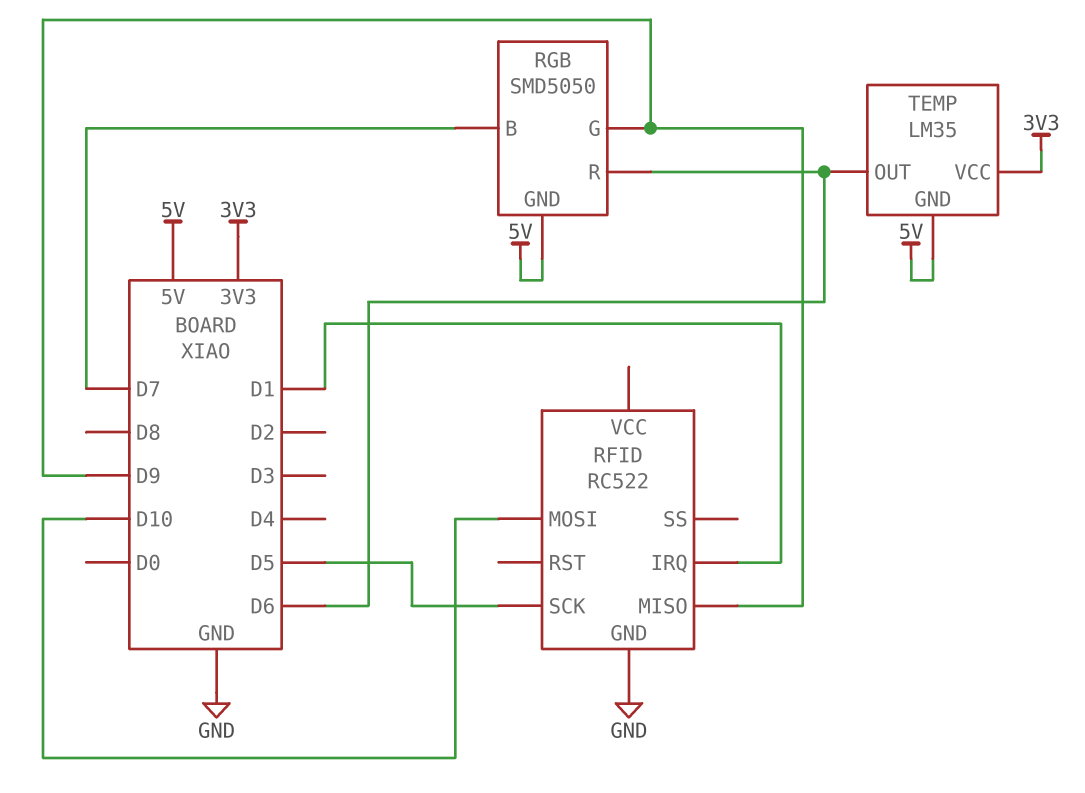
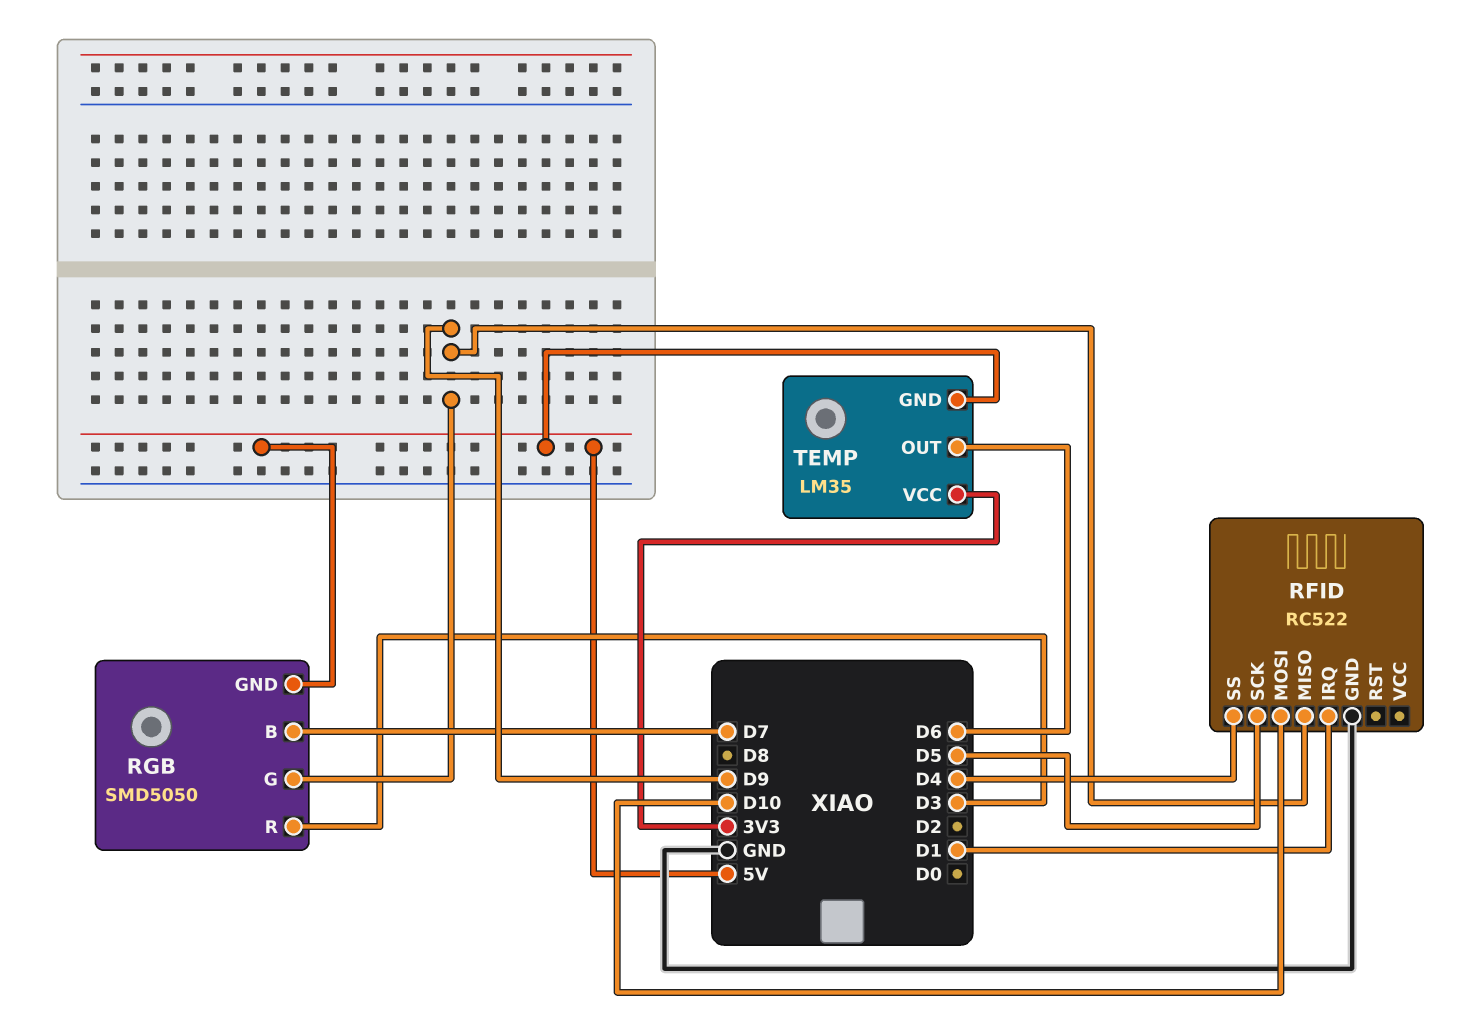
RFID pin SS: none -> D4
RGB pin R: D6 -> D3

